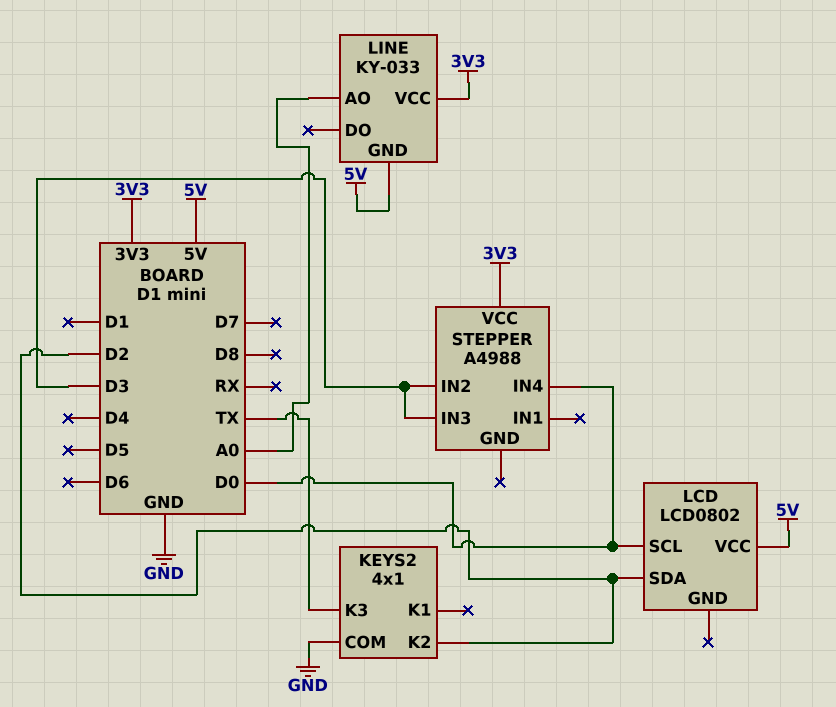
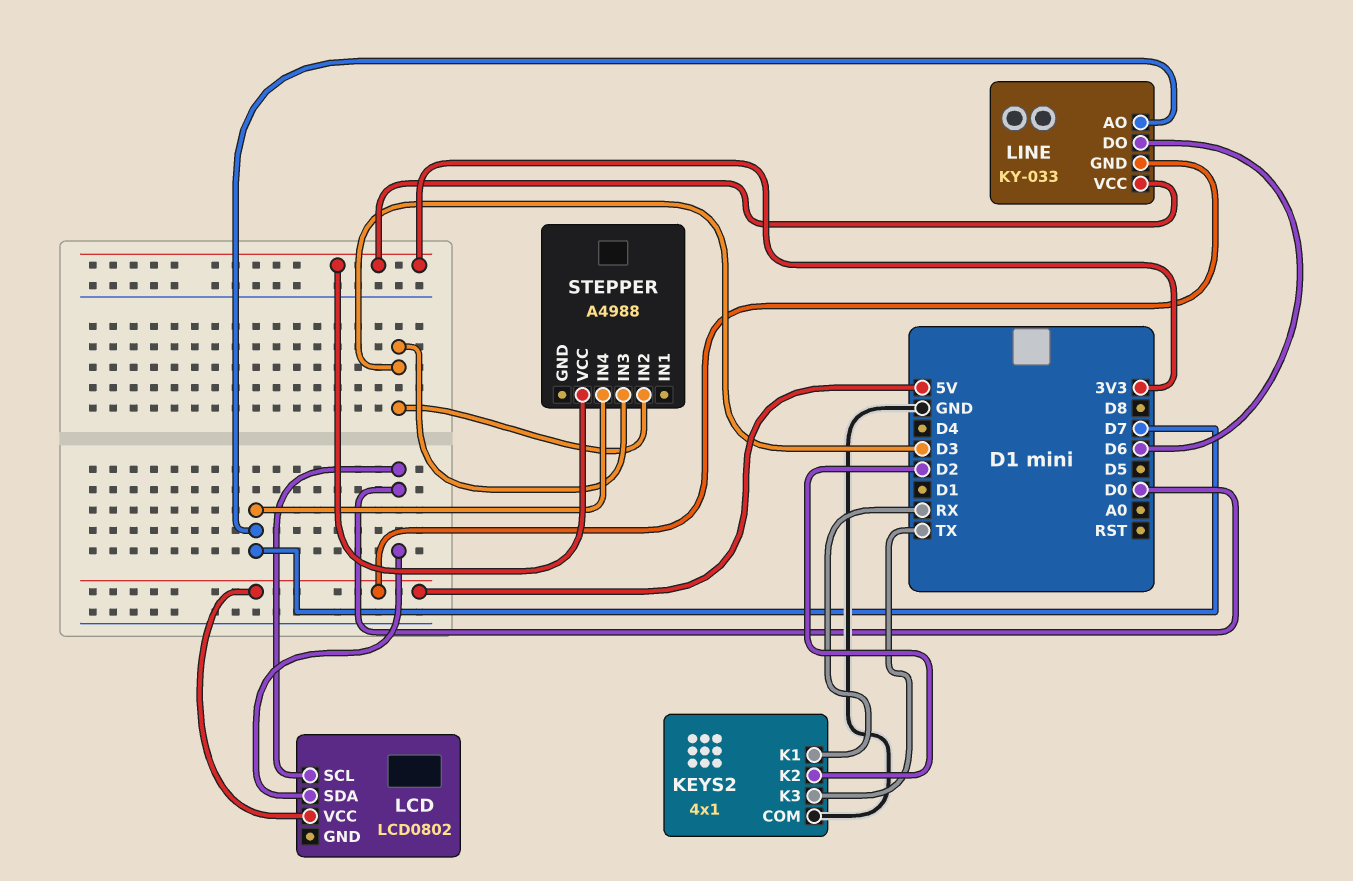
KEYS2 pin K1: none -> RX
LCD pin SDA: D2 -> D0
LINE pin AO: A0 -> D7
LINE pin DO: none -> D6
STEPPER pin IN4: D0 -> D7

